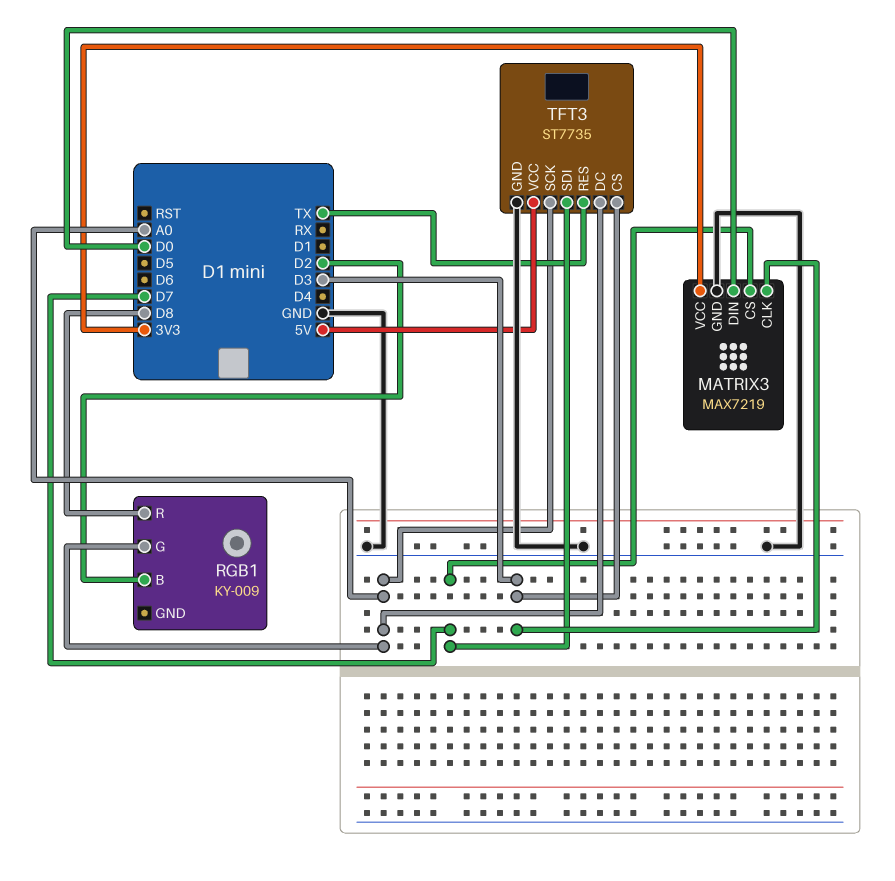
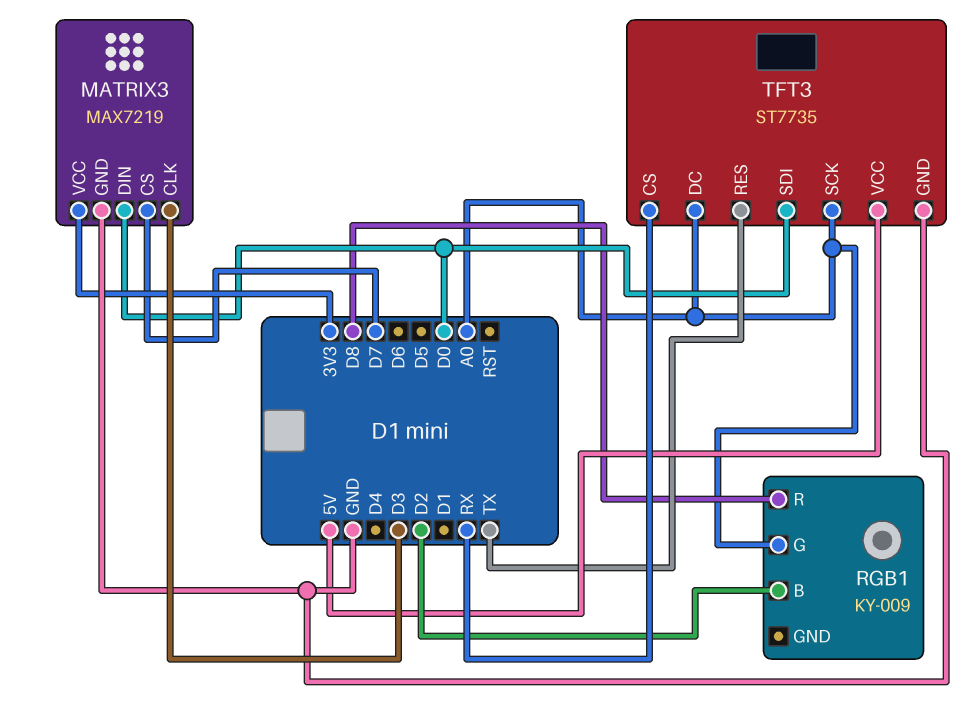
TFT3 pin CS: D3 -> RX
TFT3 pin SDI: D7 -> D0

